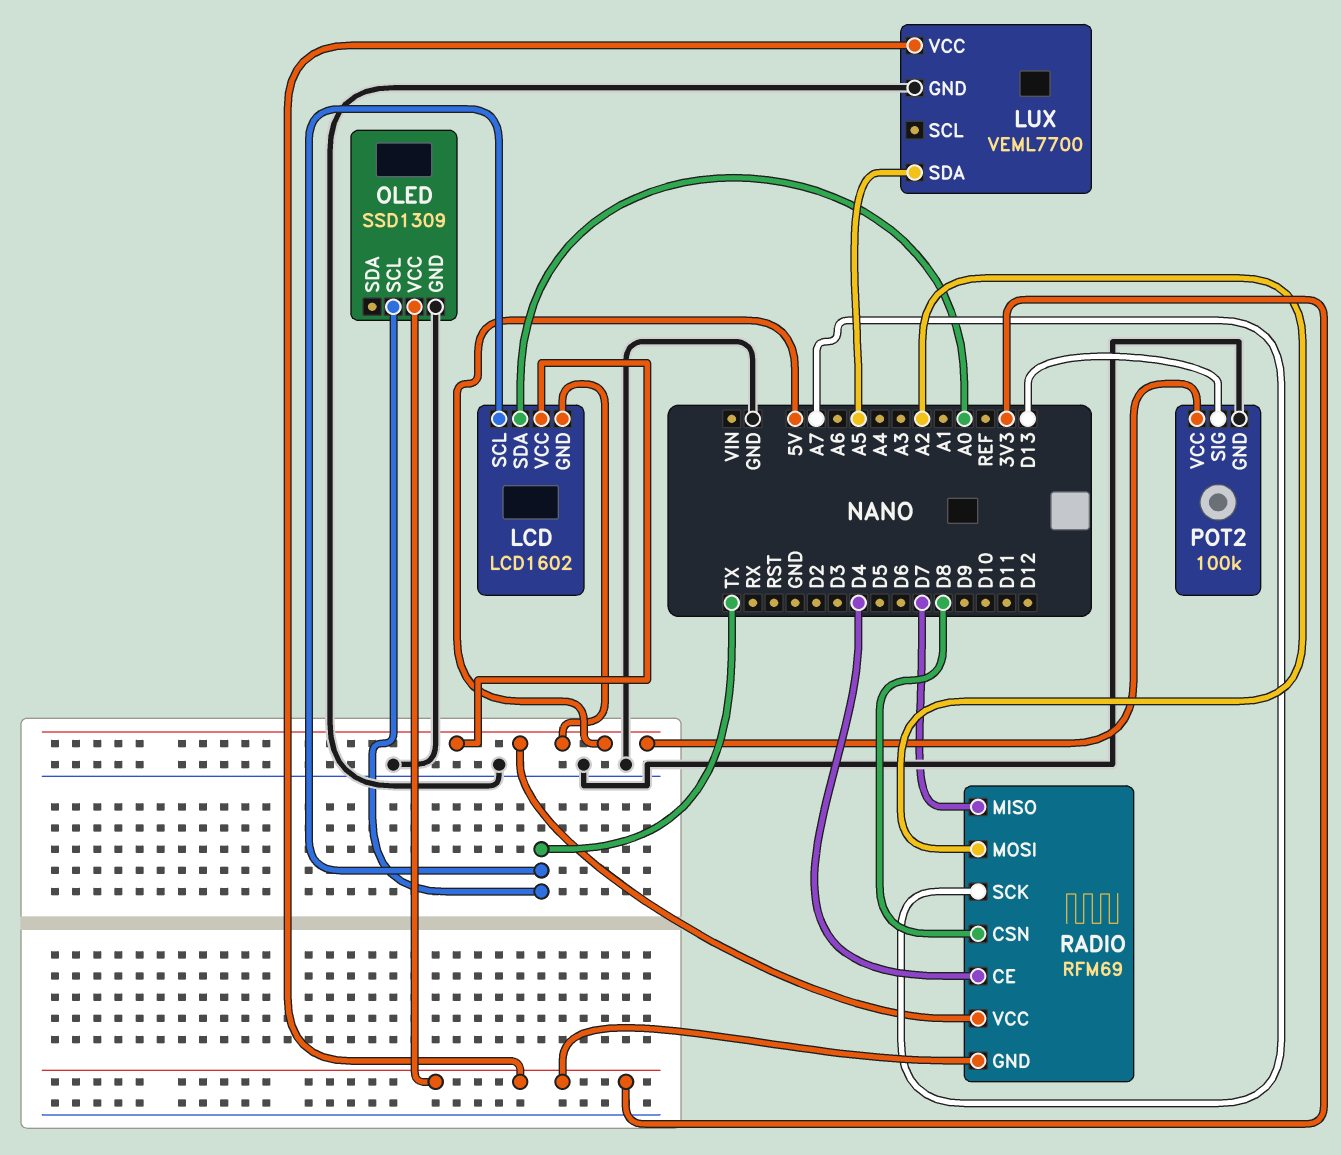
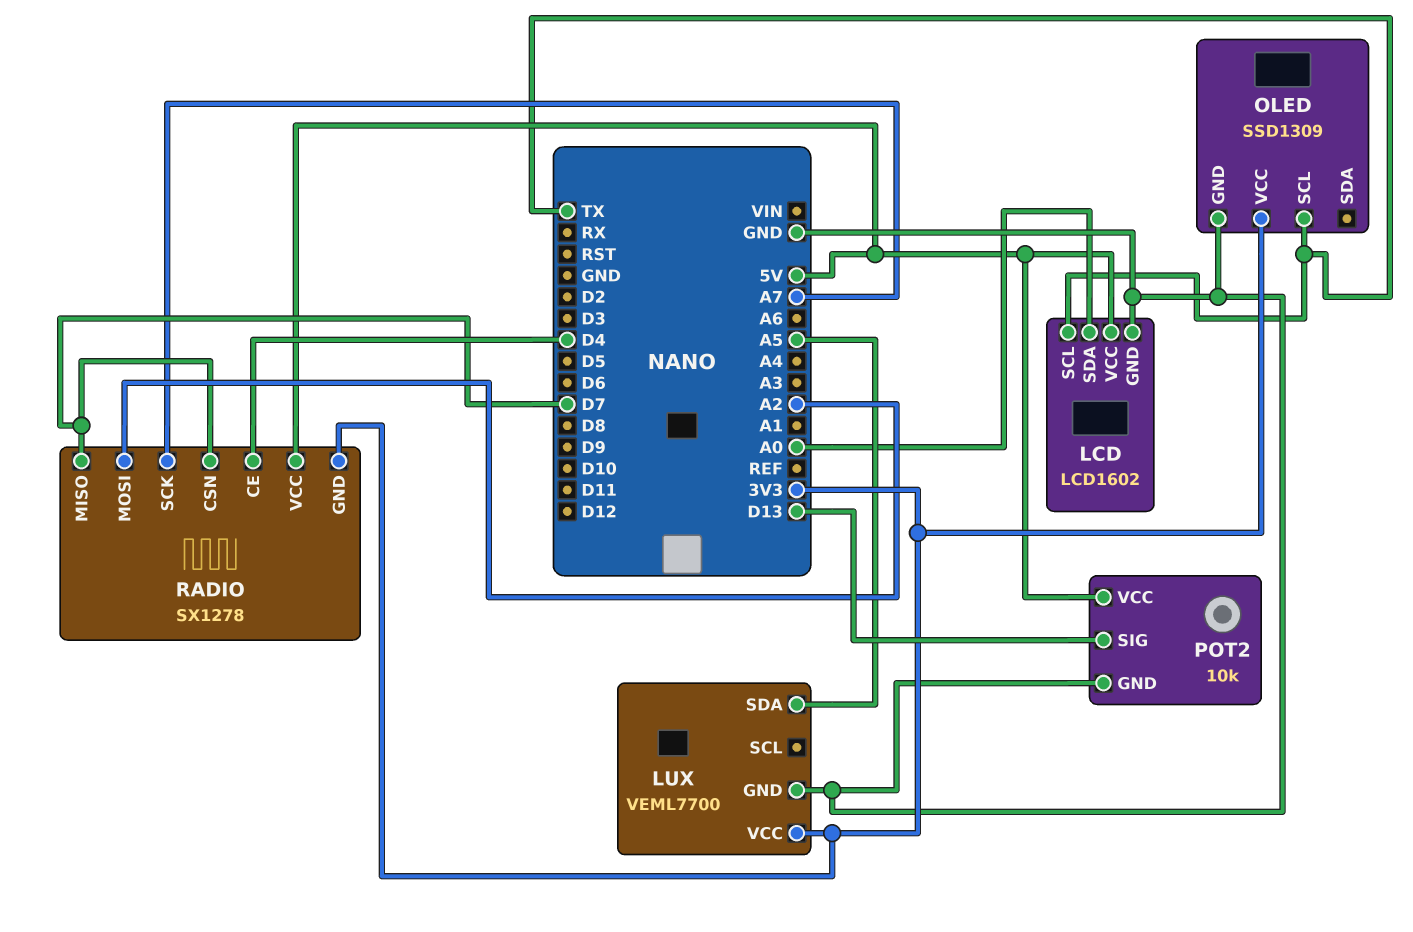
LCD pin GND: 5V -> GND
POT2: 100k -> 10k
RADIO: RFM69 -> SX1278
RADIO pin CSN: D8 -> D7

